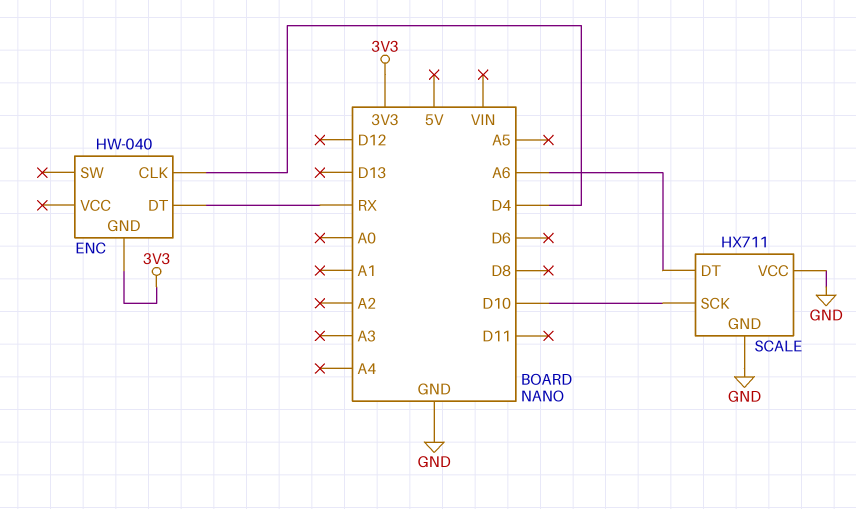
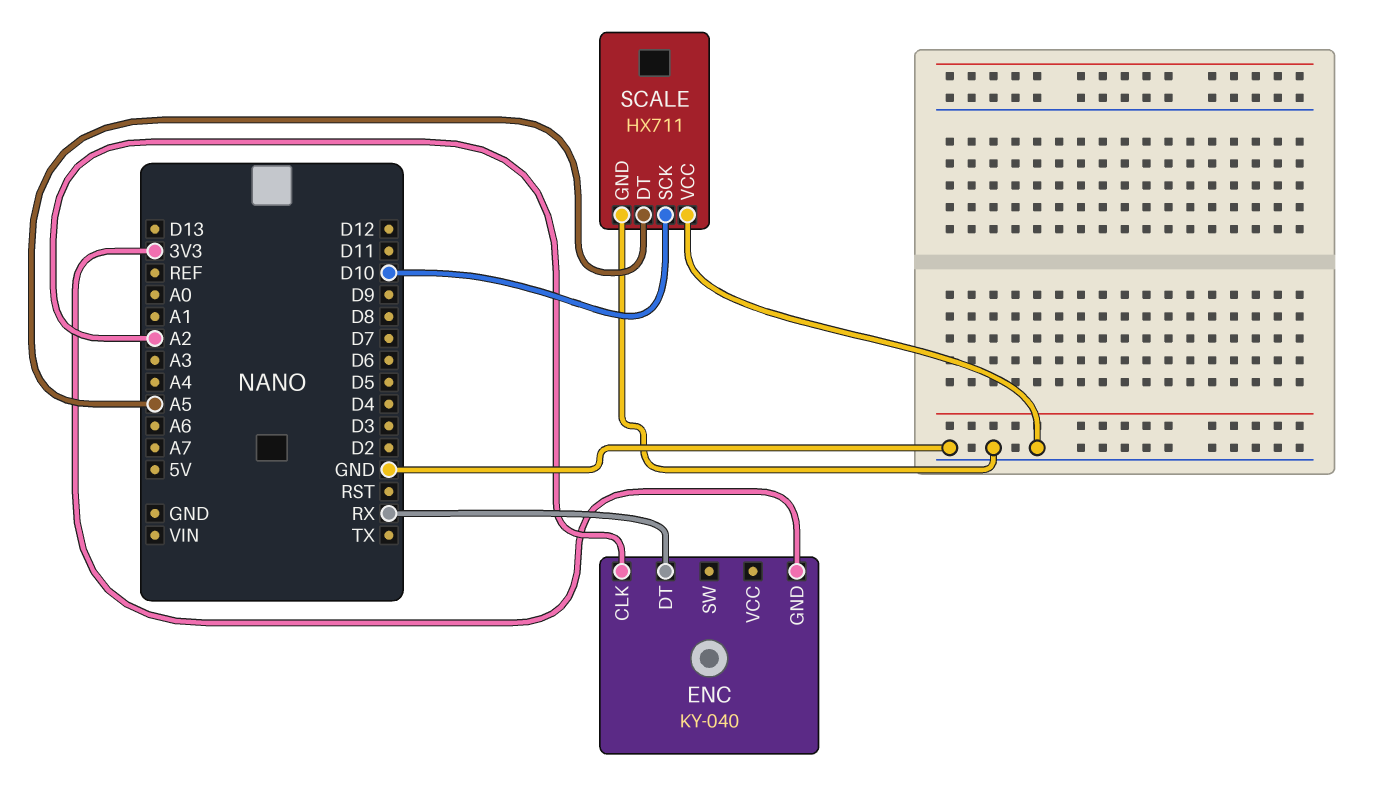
ENC: HW-040 -> KY-040
ENC pin CLK: D4 -> A2
SCALE pin DT: A6 -> A5

